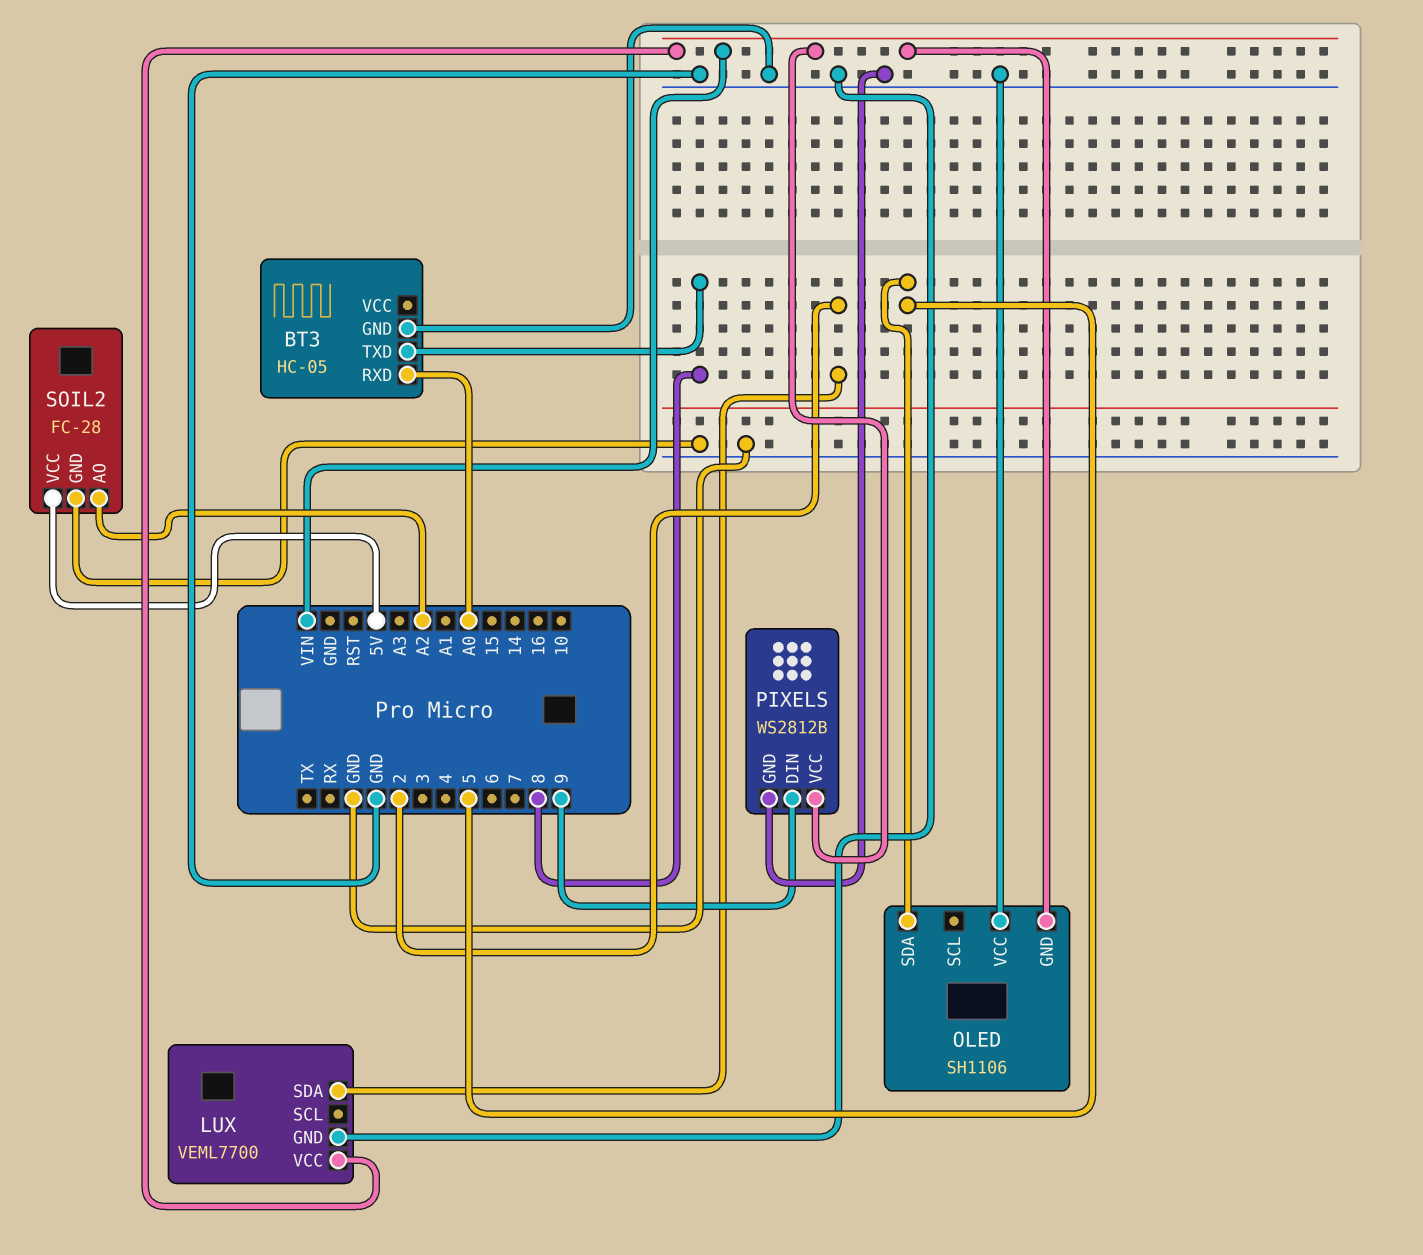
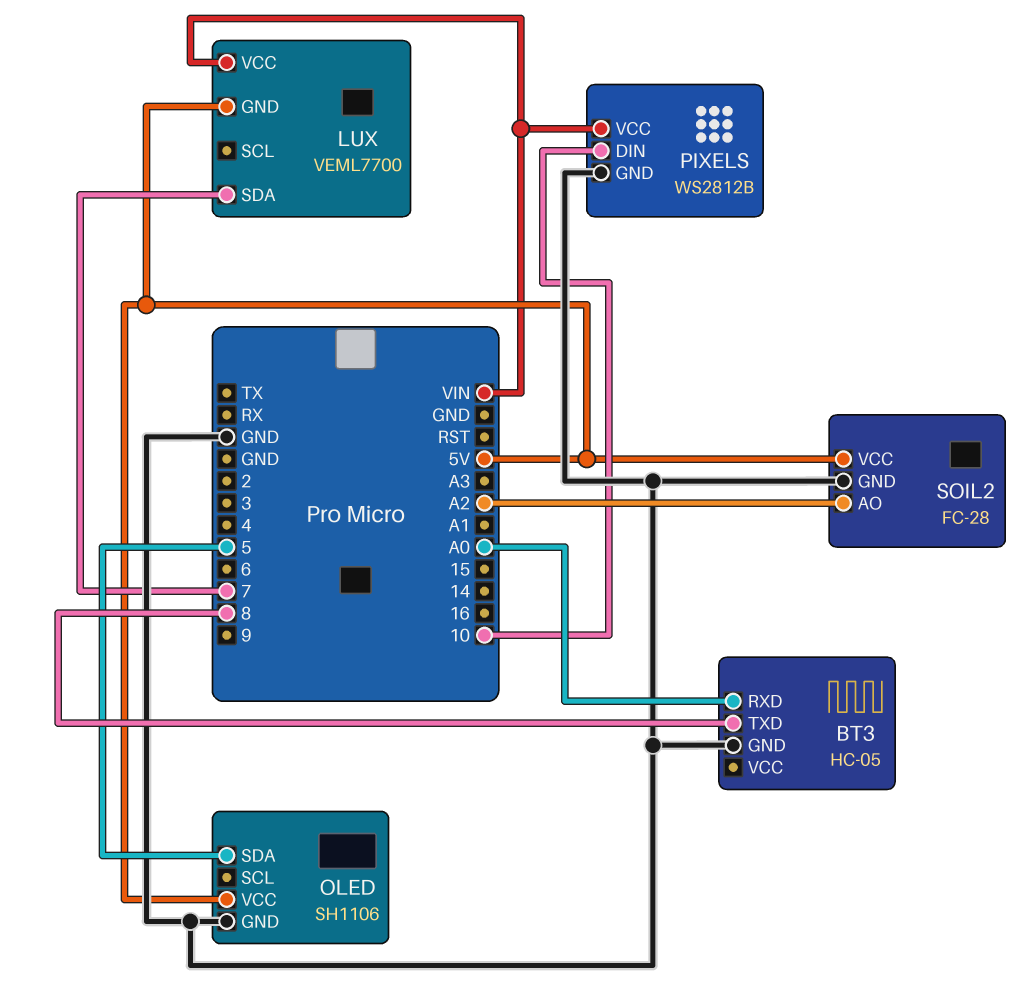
LUX pin GND: GND -> 5V
LUX pin SDA: 2 -> 7
OLED pin GND: VIN -> GND
OLED pin VCC: GND -> 5V
PIXELS pin DIN: 9 -> 10

